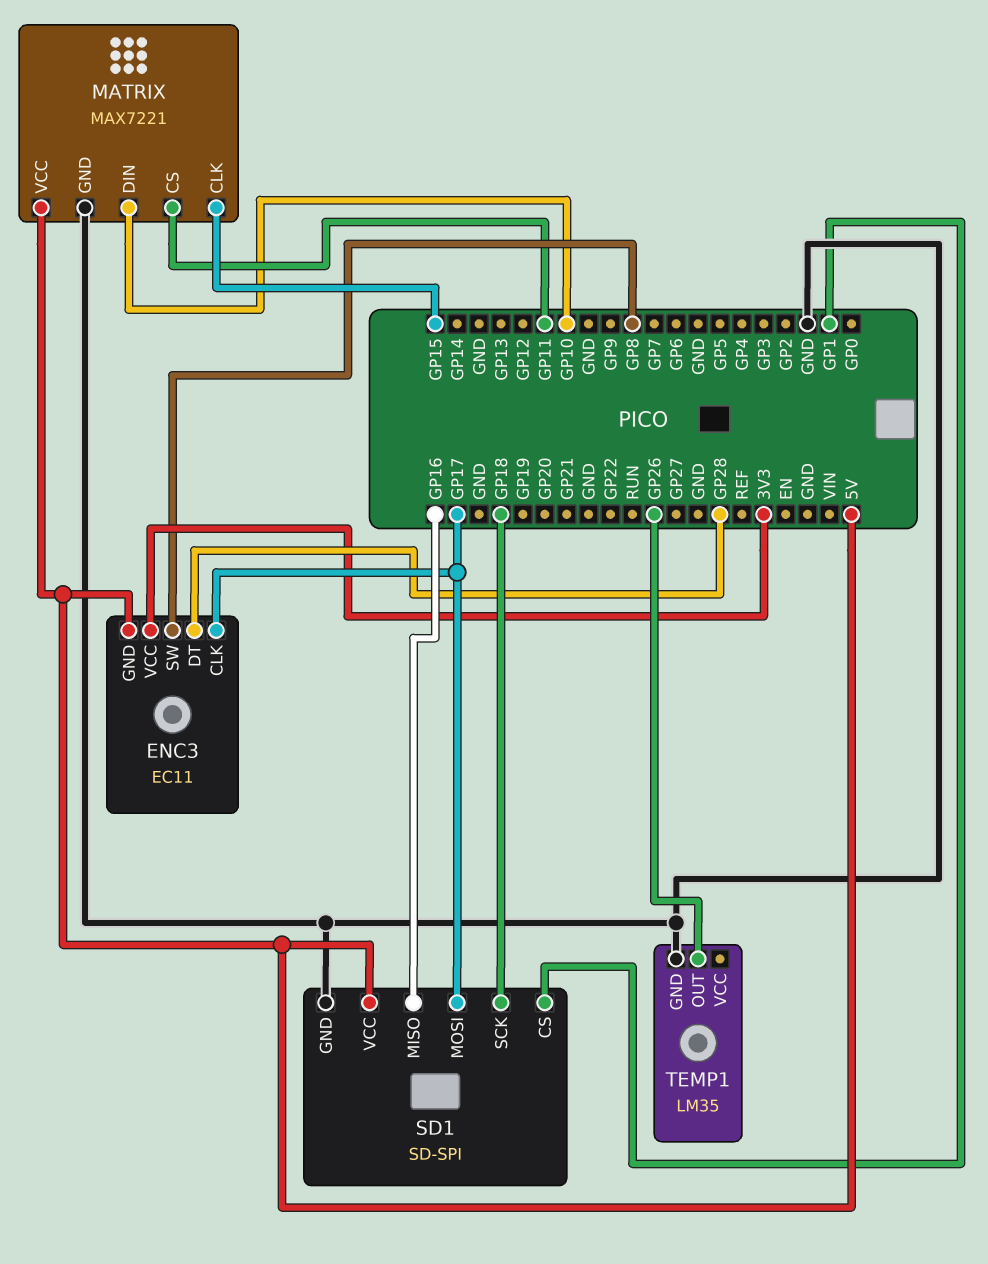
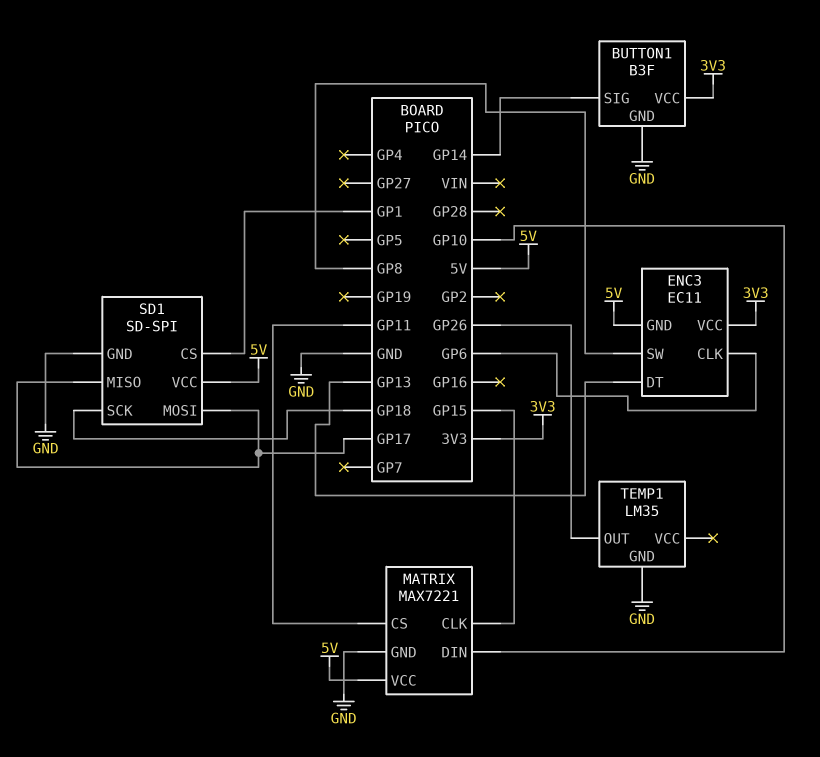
BUTTON1: none -> B3F
BUTTON1 pin GND: none -> GND
BUTTON1 pin SIG: none -> GP14
BUTTON1 pin VCC: none -> 3V3
ENC3 pin CLK: GP17 -> GP6
ENC3 pin DT: GP28 -> GP13
SD1 pin MISO: GP16 -> GP17

